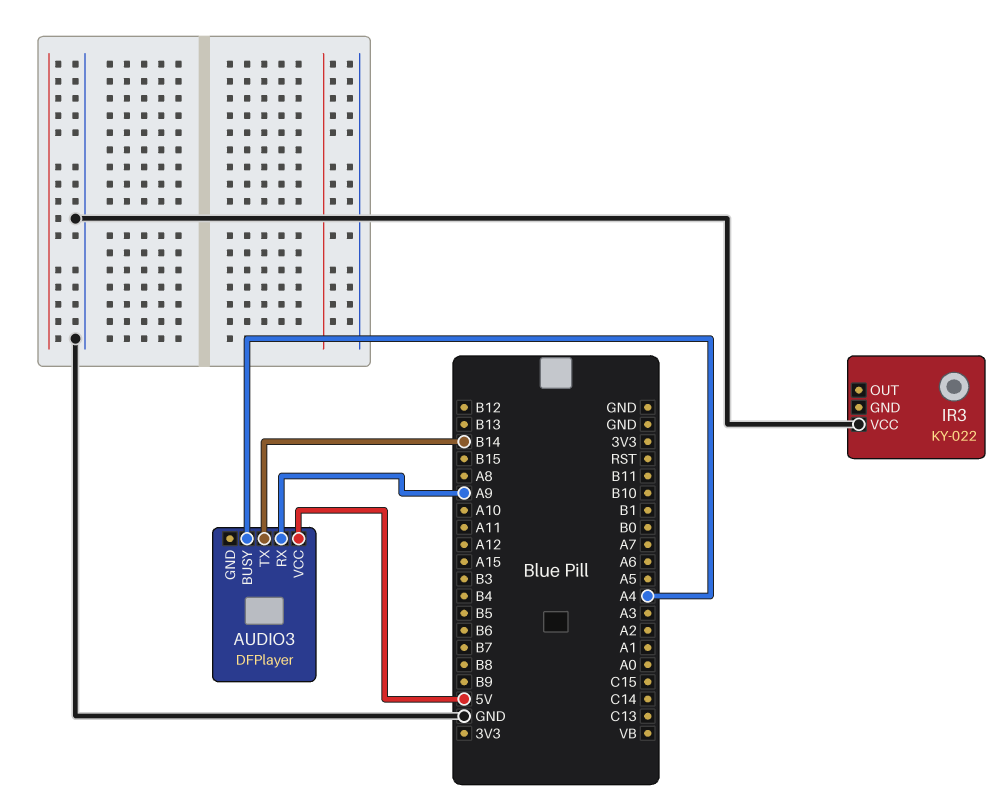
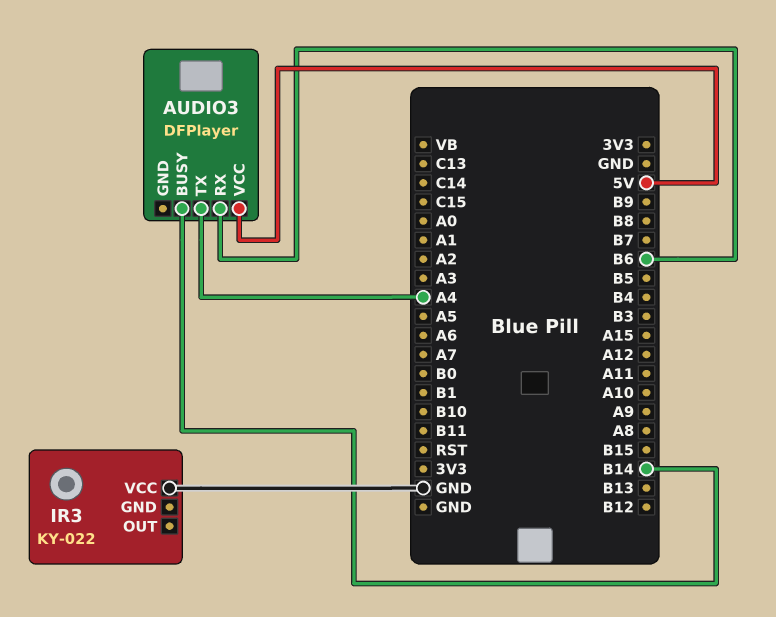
AUDIO3 pin BUSY: A4 -> B14
AUDIO3 pin RX: A9 -> B6
AUDIO3 pin TX: B14 -> A4

